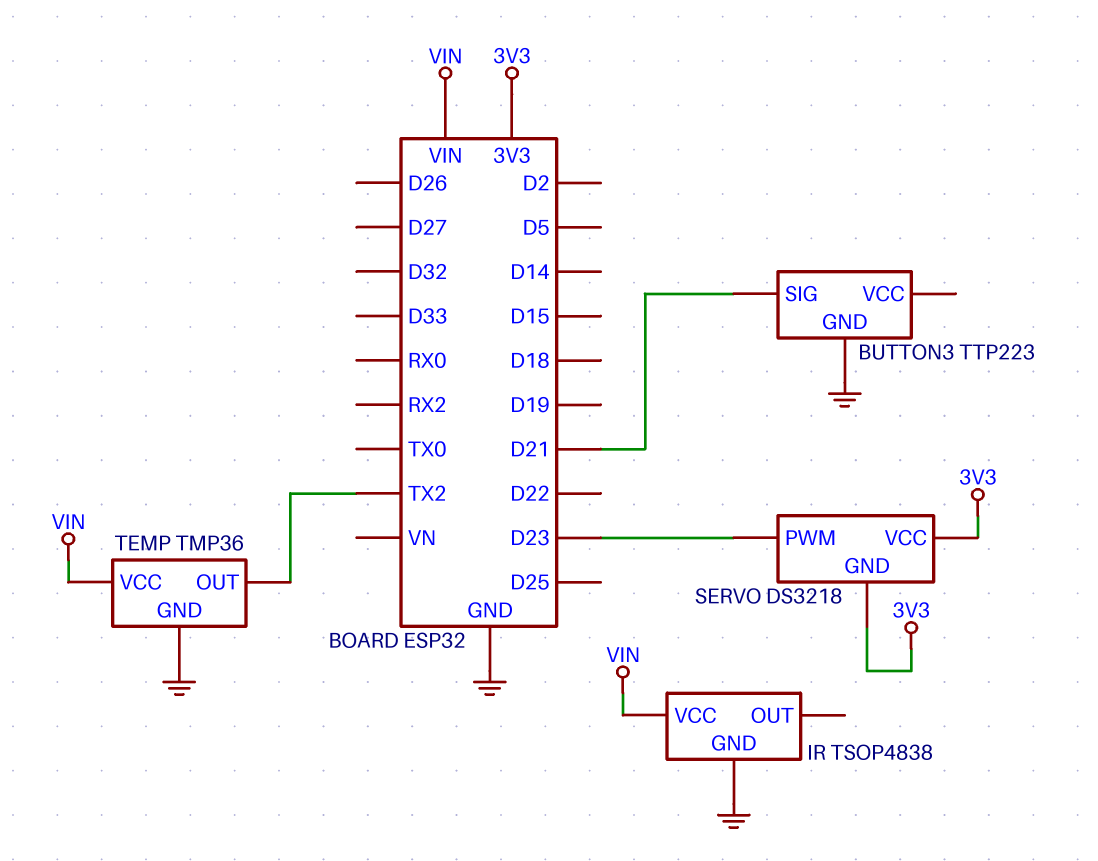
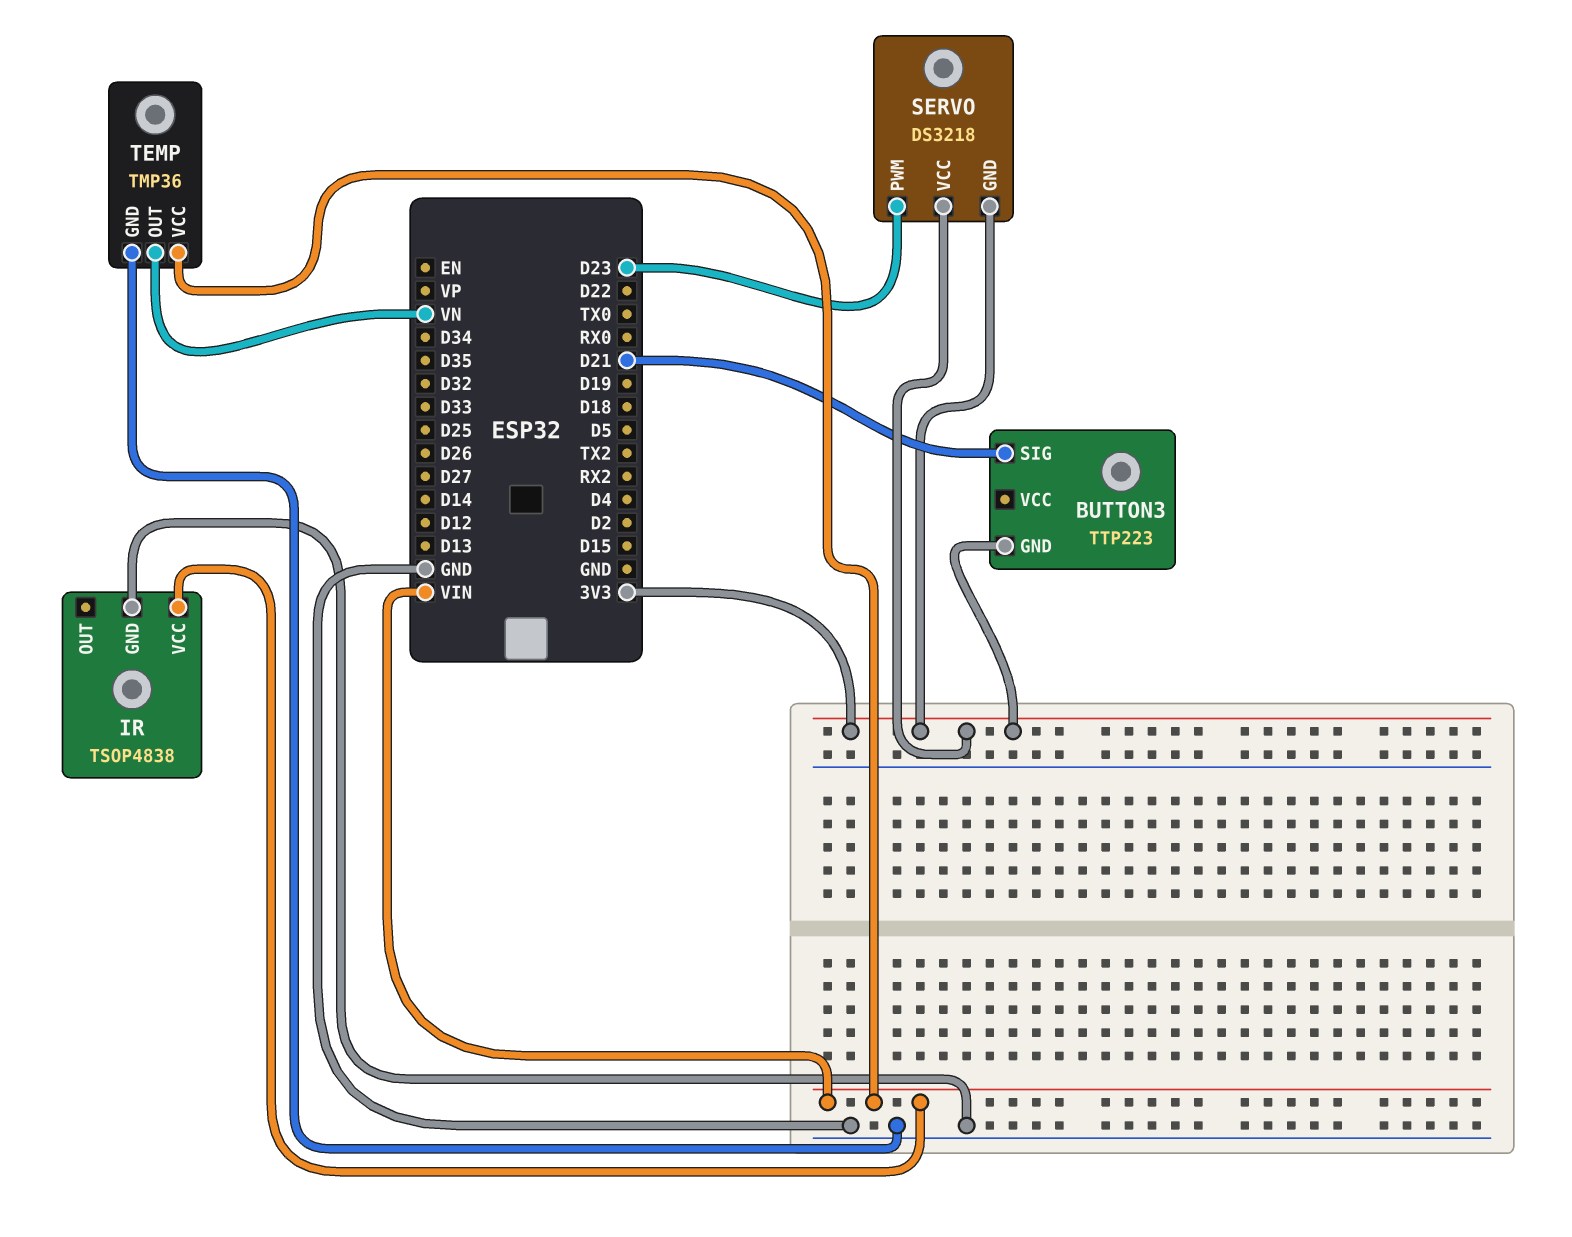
BUTTON3 pin GND: GND -> 3V3
TEMP pin OUT: TX2 -> VN

